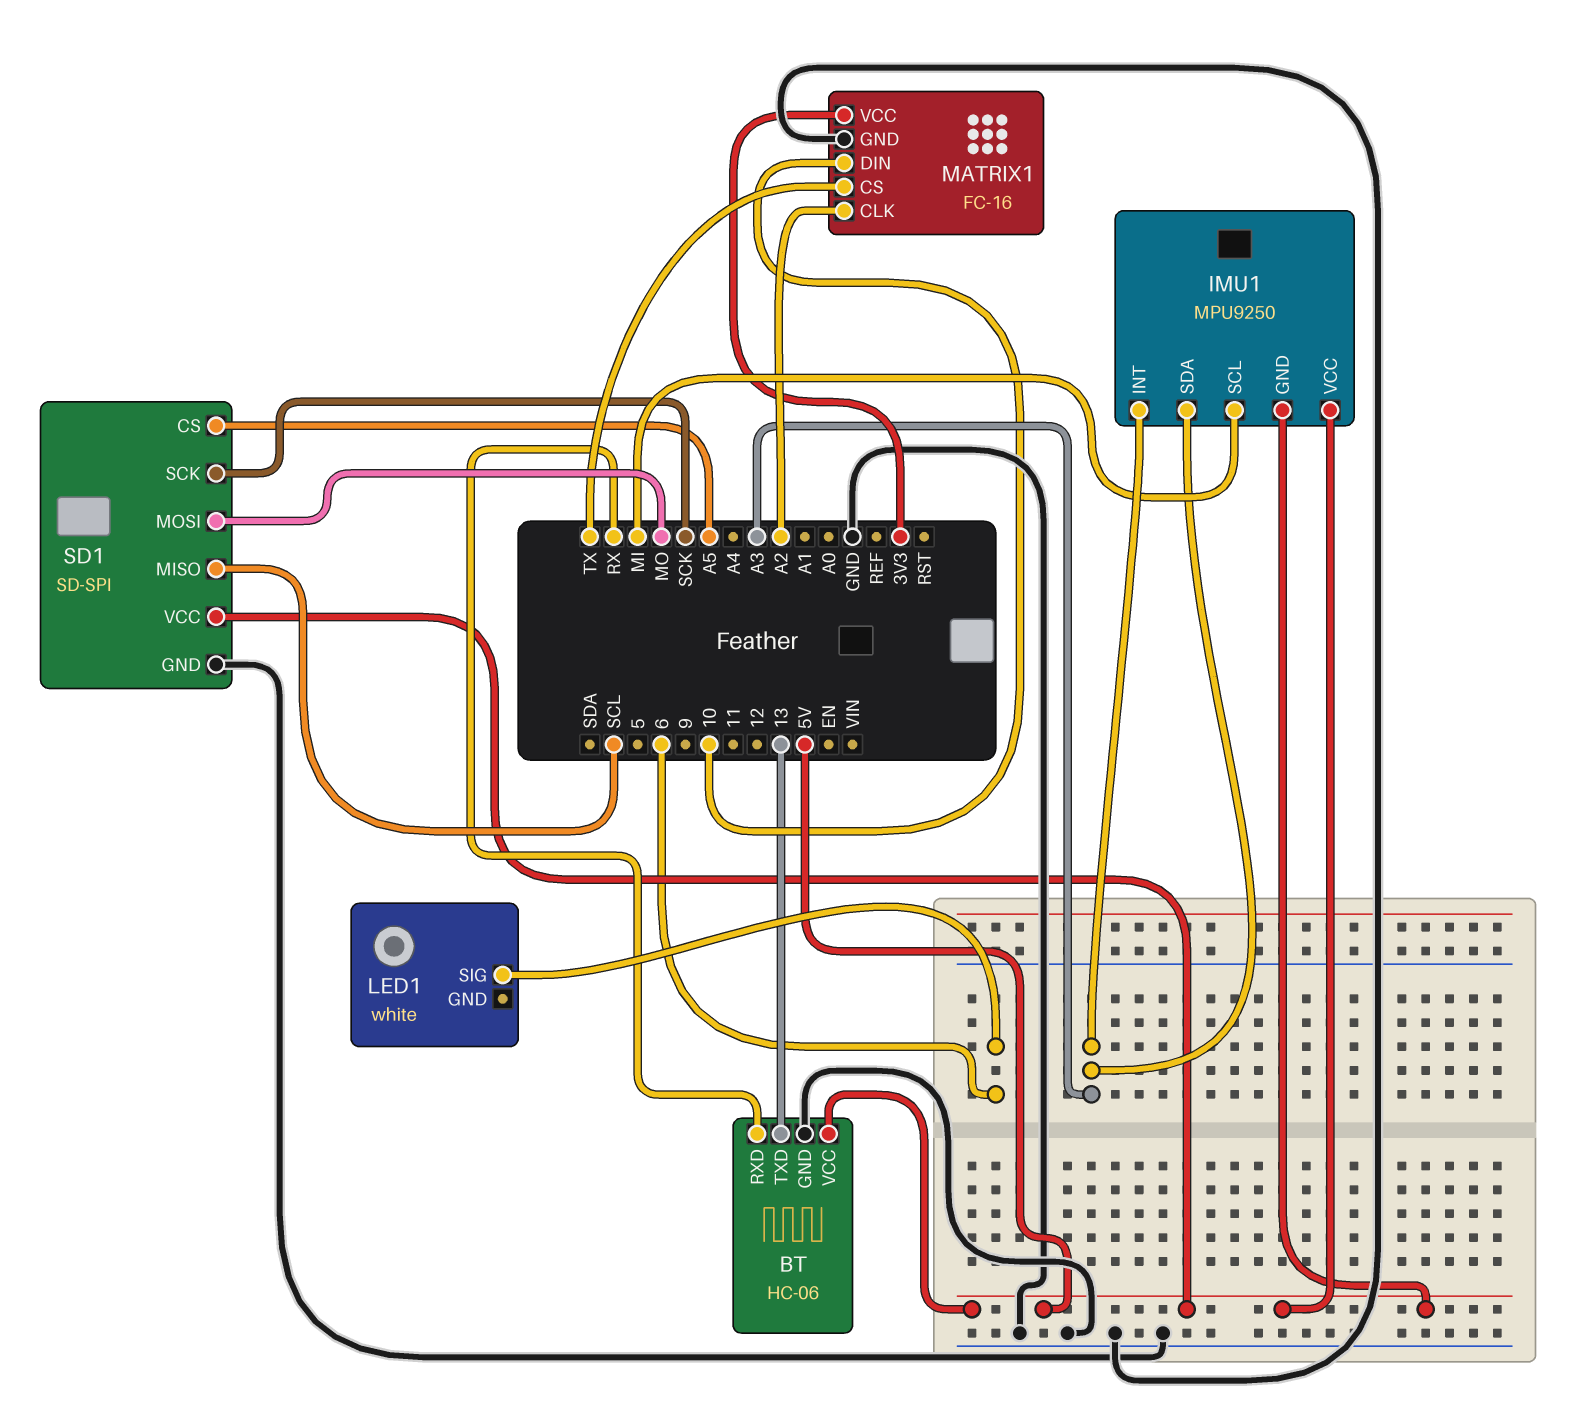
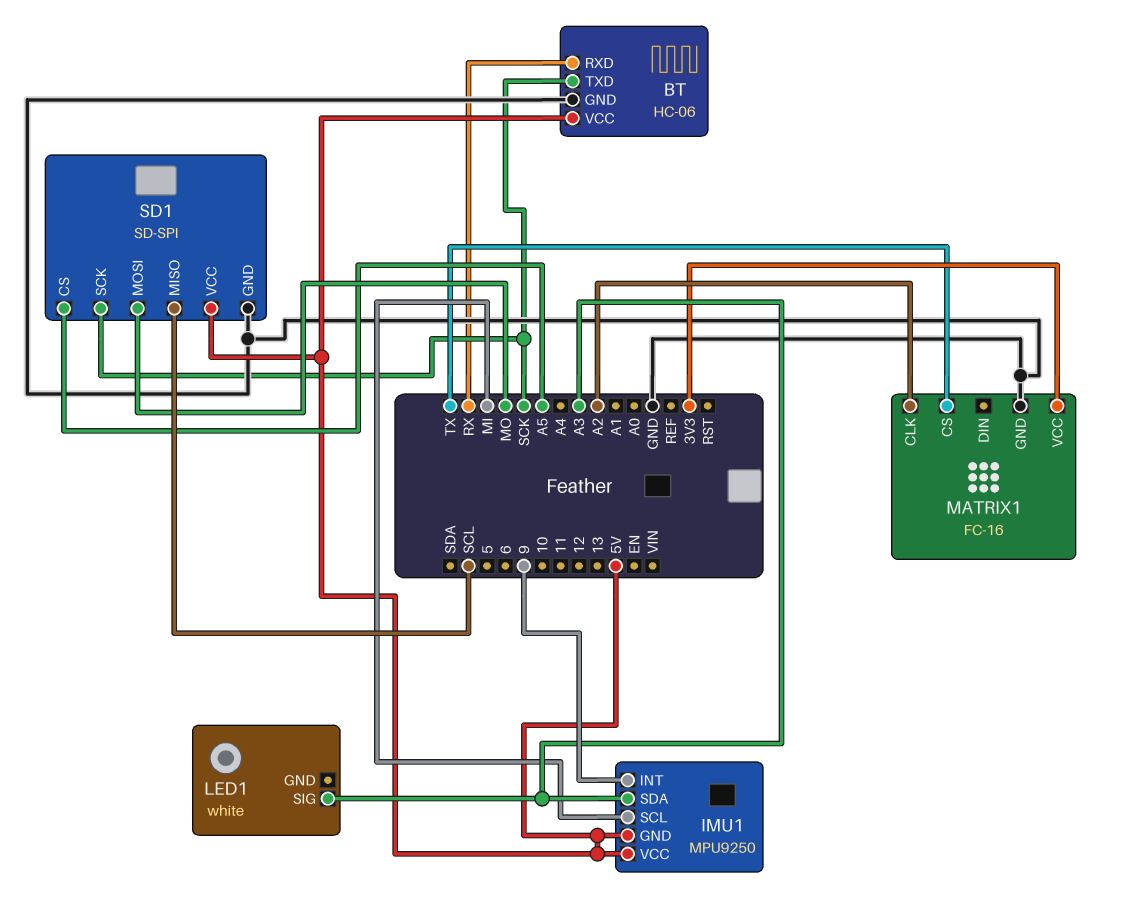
BT pin TXD: 13 -> SCK
IMU1 pin INT: A3 -> 9
LED1 pin SIG: 6 -> A3
MATRIX1 pin DIN: 10 -> none

